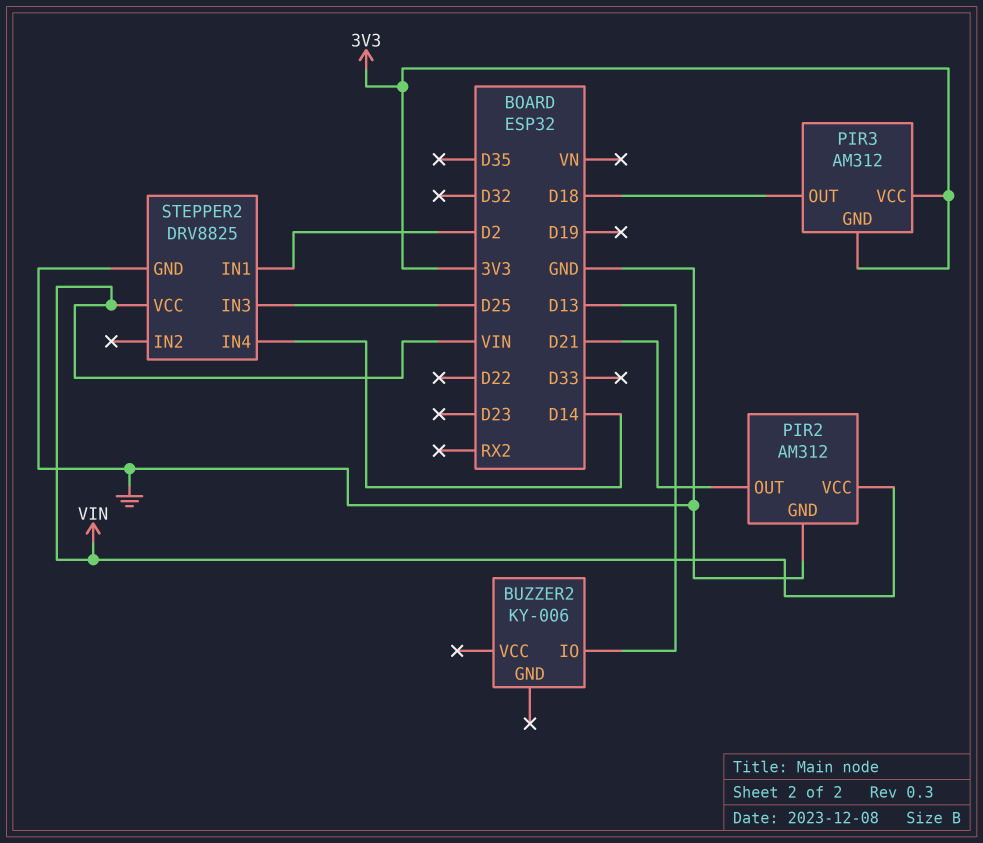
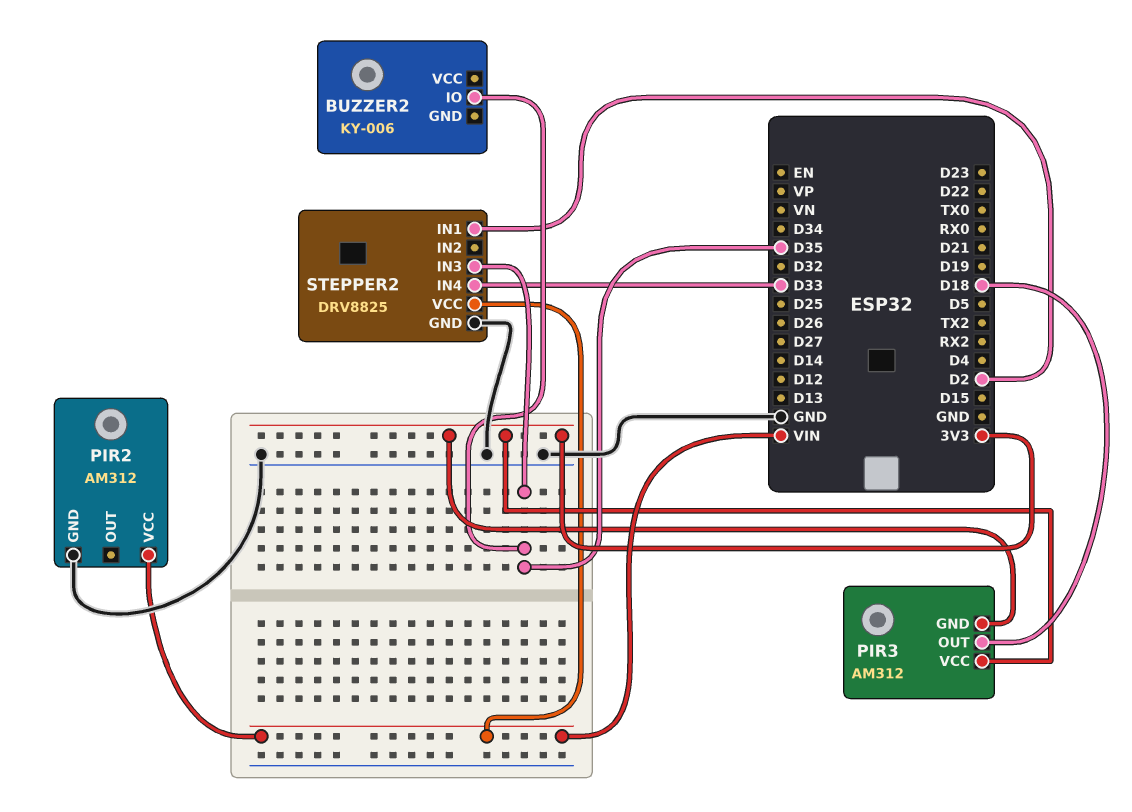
BUZZER2 pin IO: D13 -> D35
PIR2 pin OUT: D21 -> none
STEPPER2 pin IN3: D25 -> D35
STEPPER2 pin IN4: D14 -> D33

